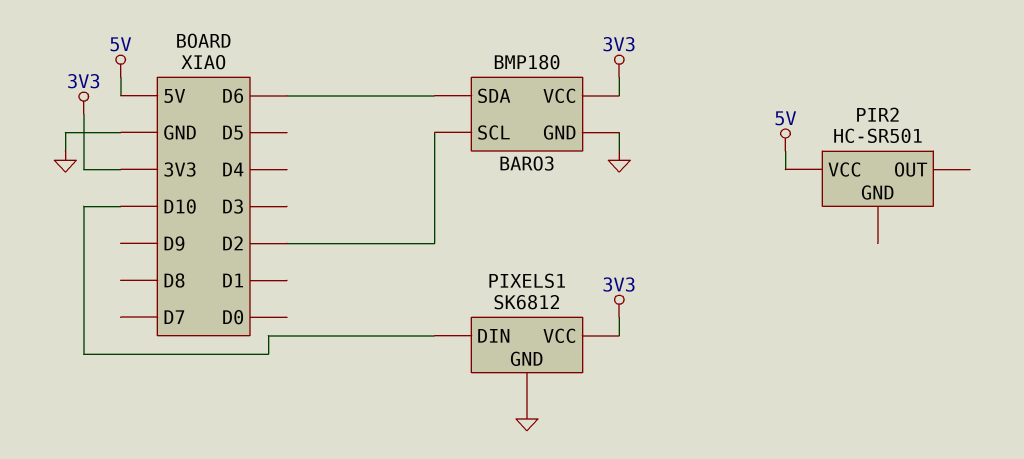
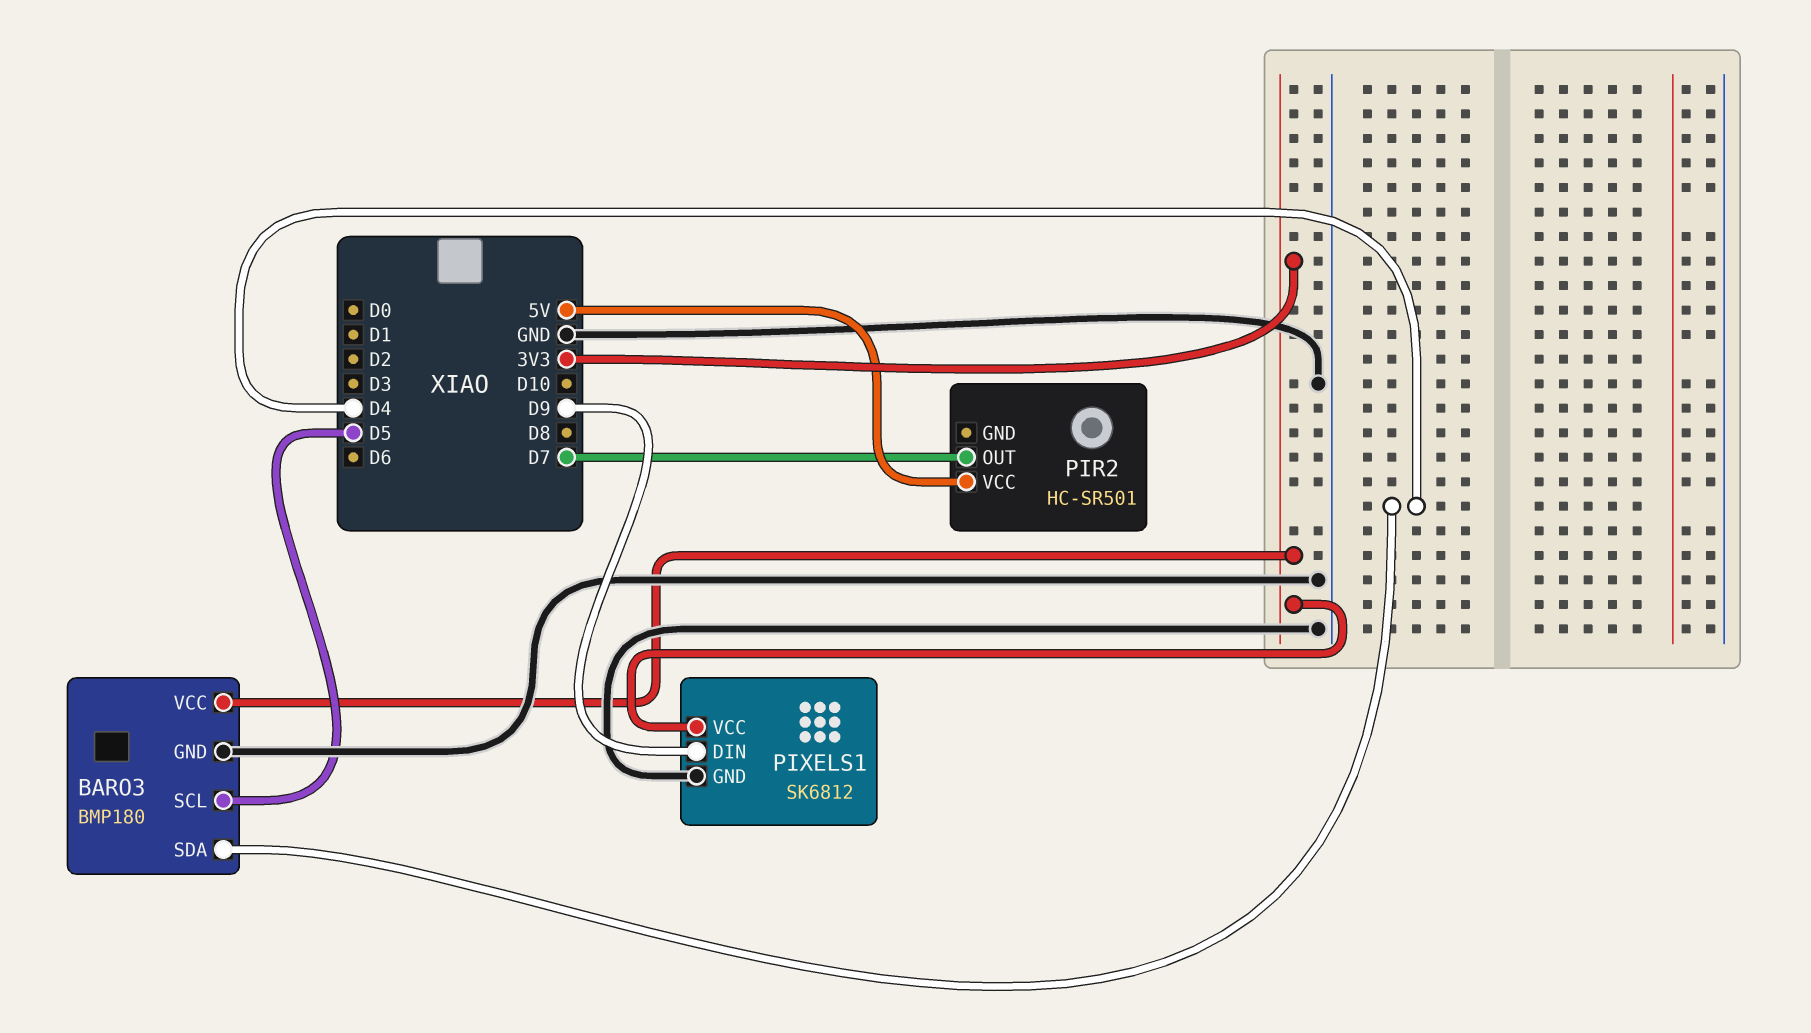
BARO3 pin SCL: D2 -> D5
BARO3 pin SDA: D6 -> D4
PIR2 pin OUT: none -> D7
PIXELS1 pin DIN: D10 -> D9

